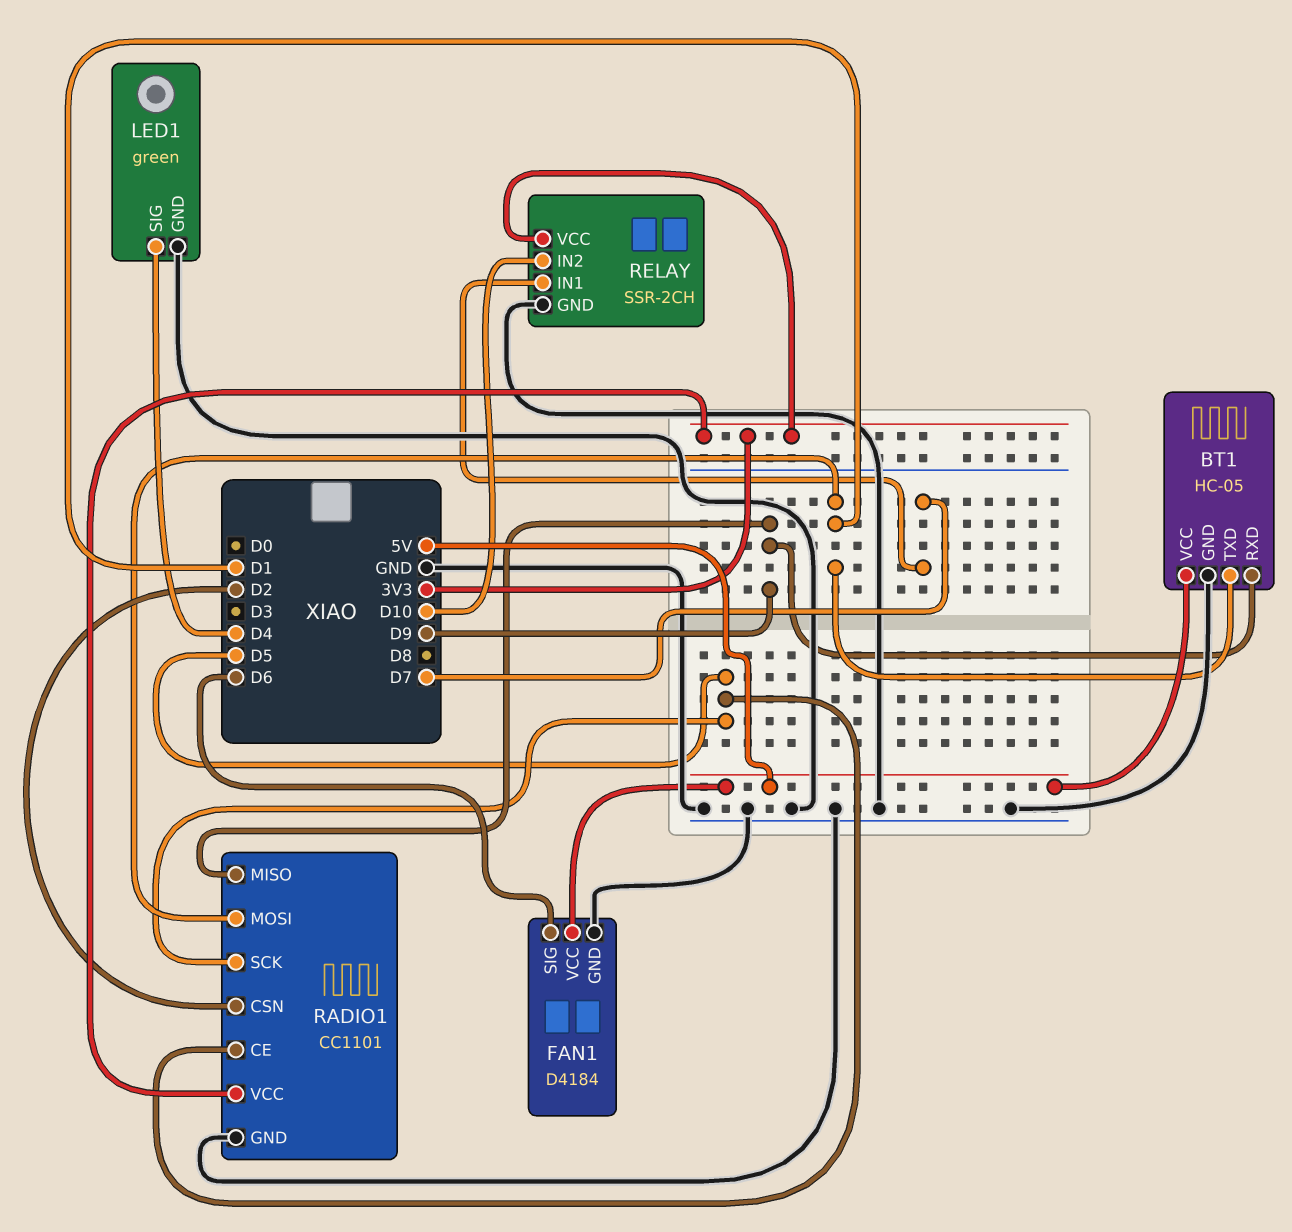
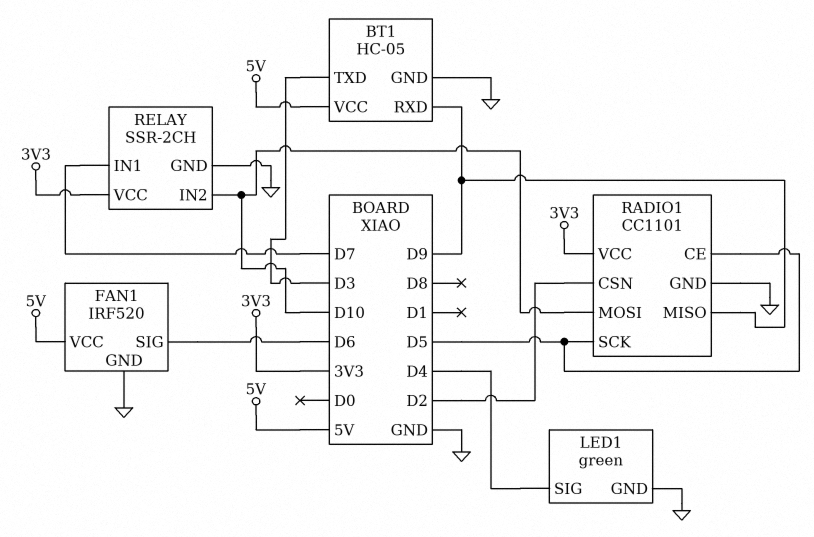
BT1 pin TXD: D1 -> D3
FAN1: D4184 -> IRF520
RADIO1 pin MOSI: D1 -> D10

